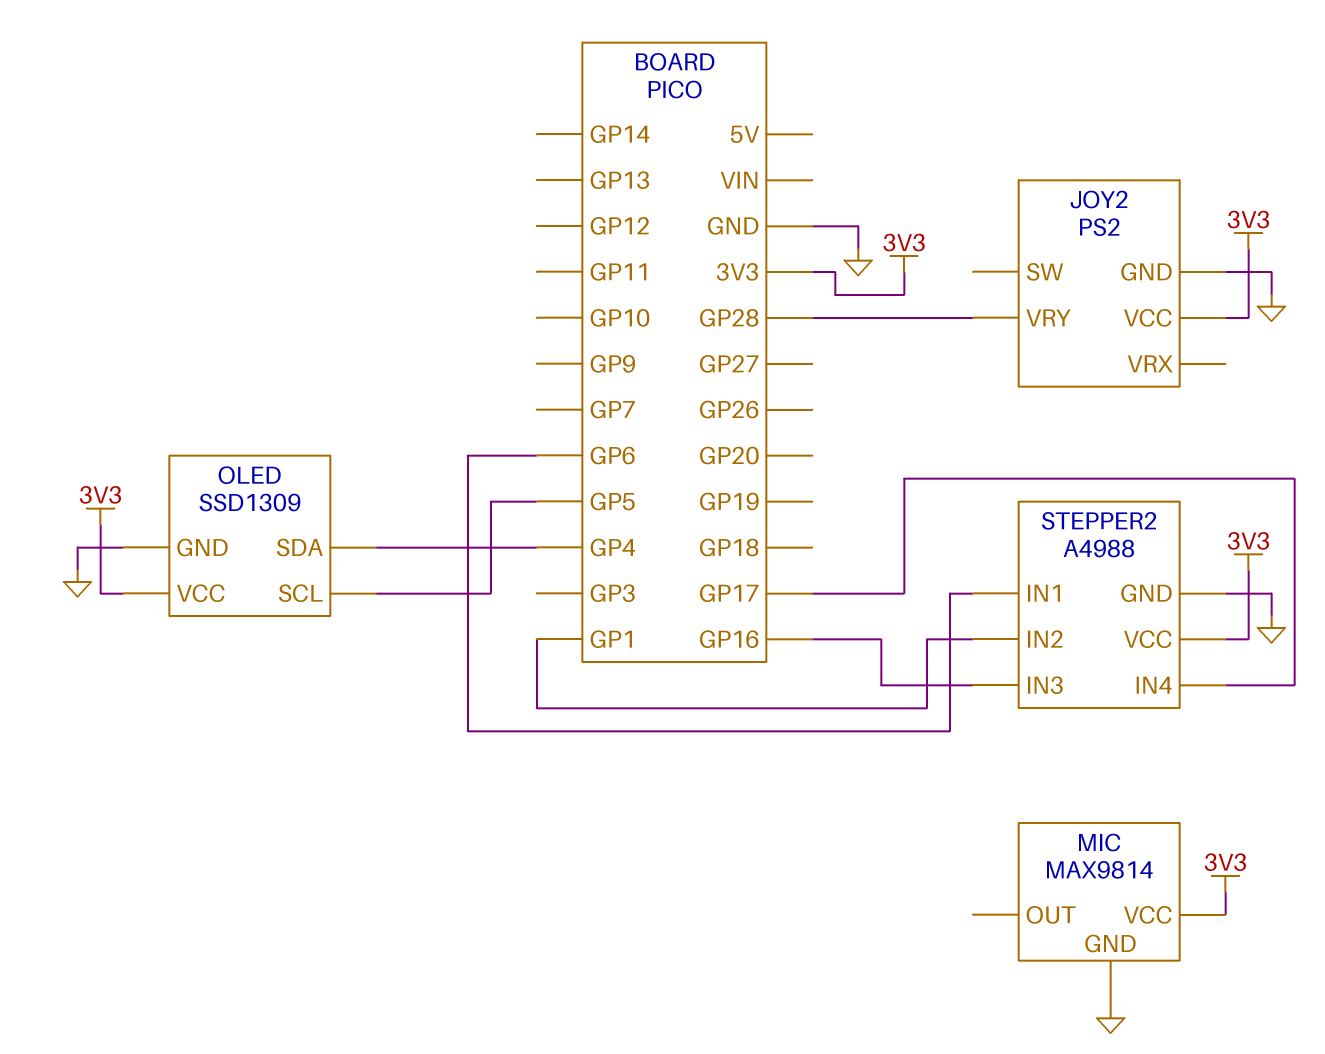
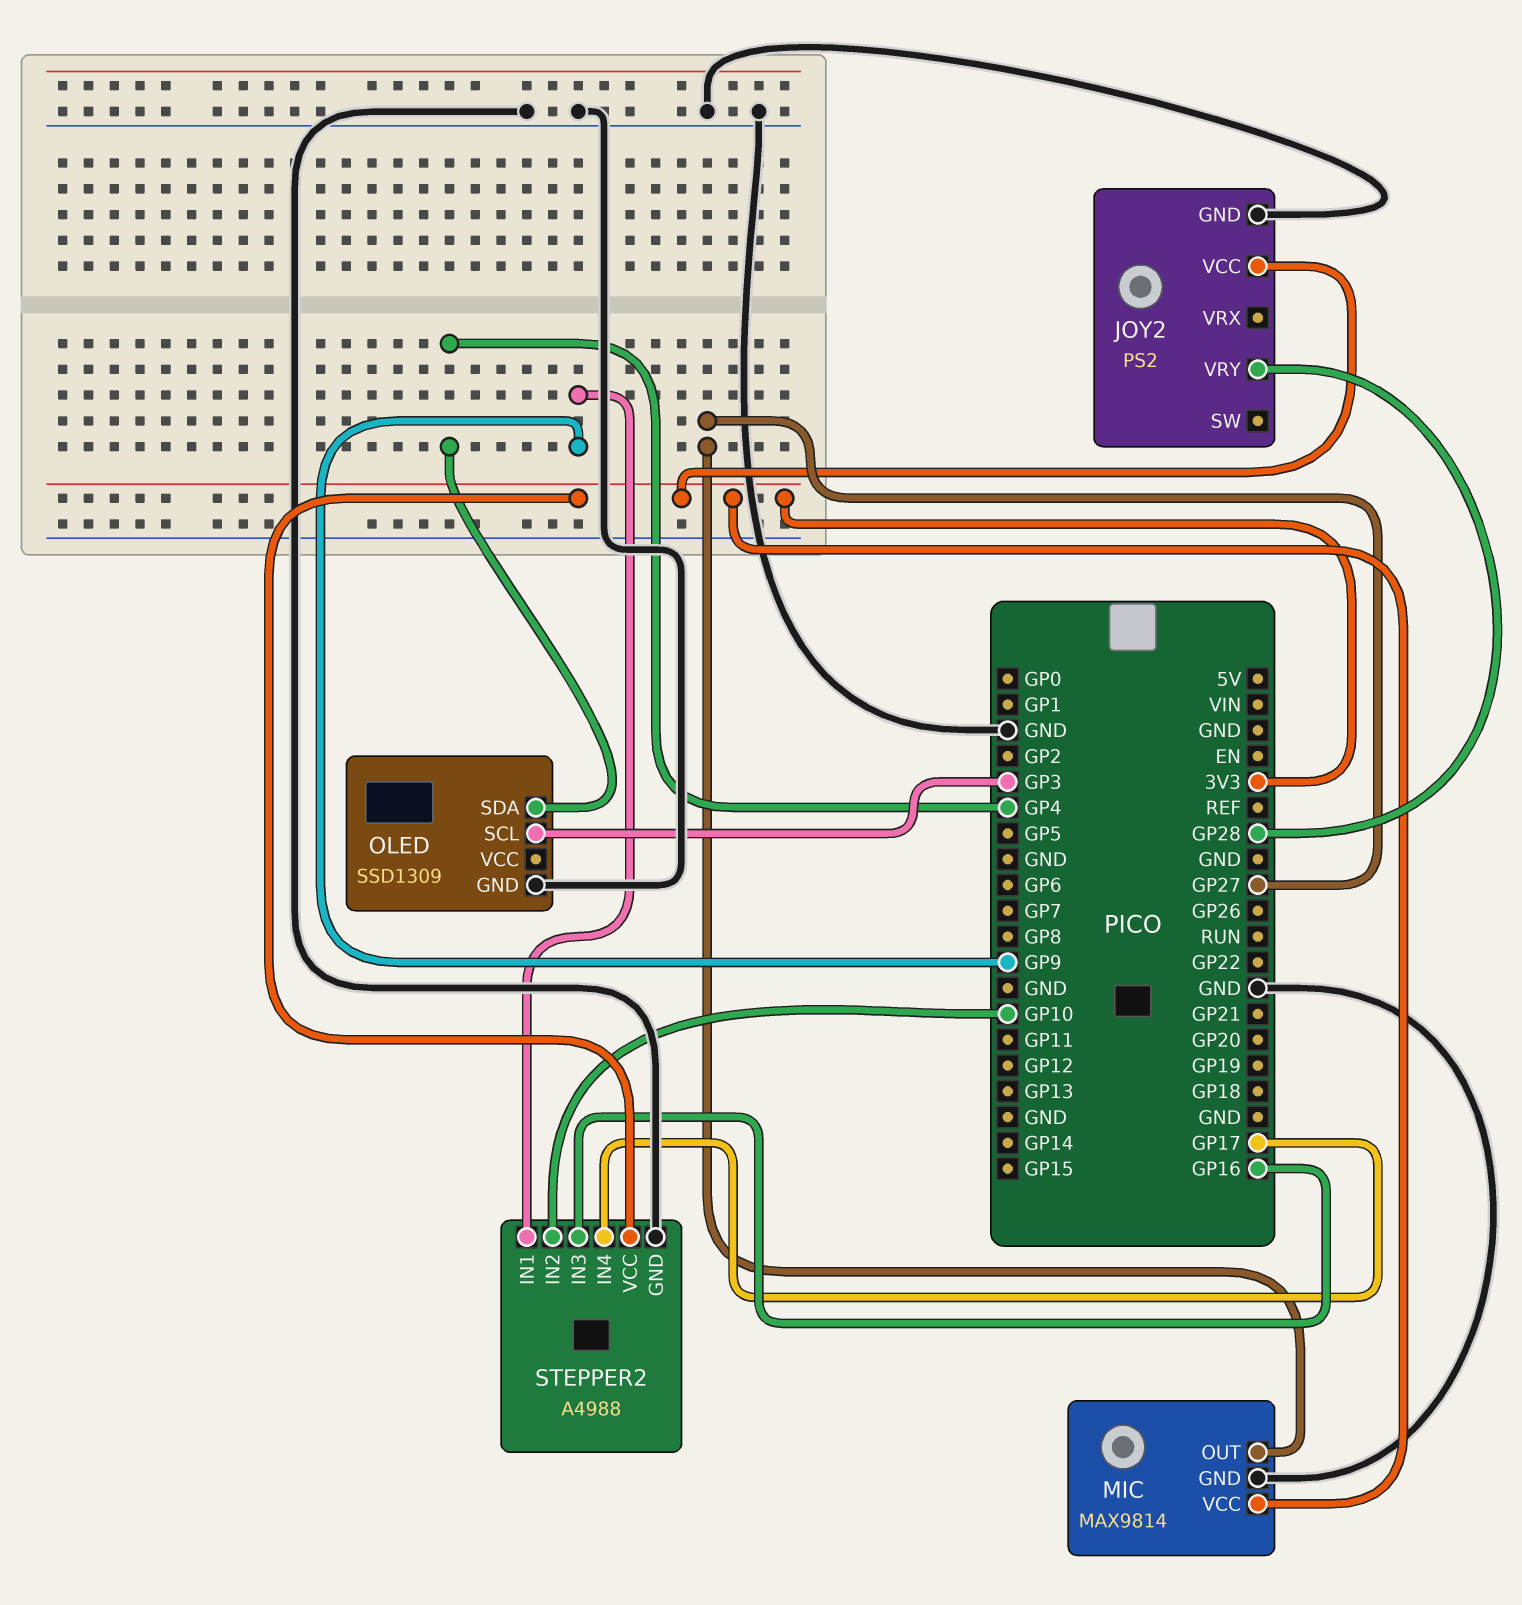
MIC pin OUT: none -> GP27
OLED pin SCL: GP5 -> GP3
OLED pin VCC: 3V3 -> none
STEPPER2 pin IN1: GP6 -> GP9
STEPPER2 pin IN2: GP1 -> GP10

